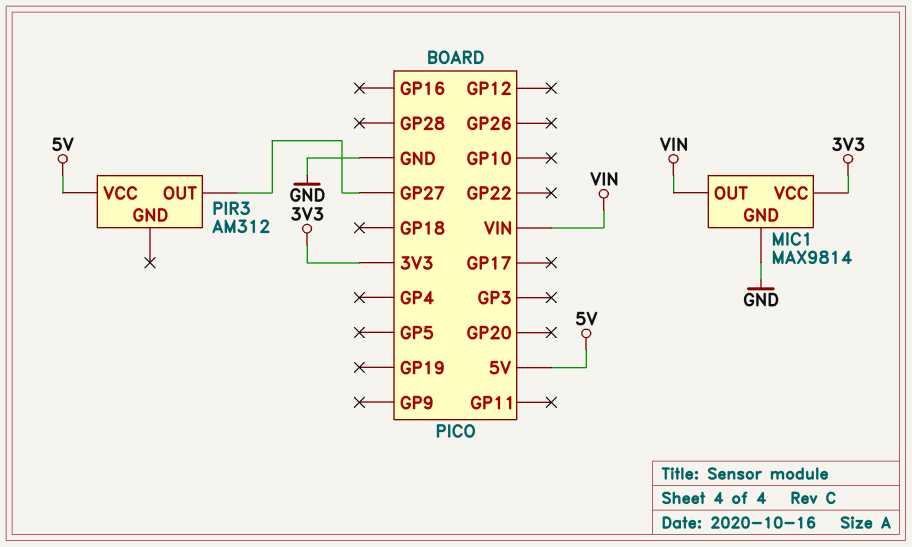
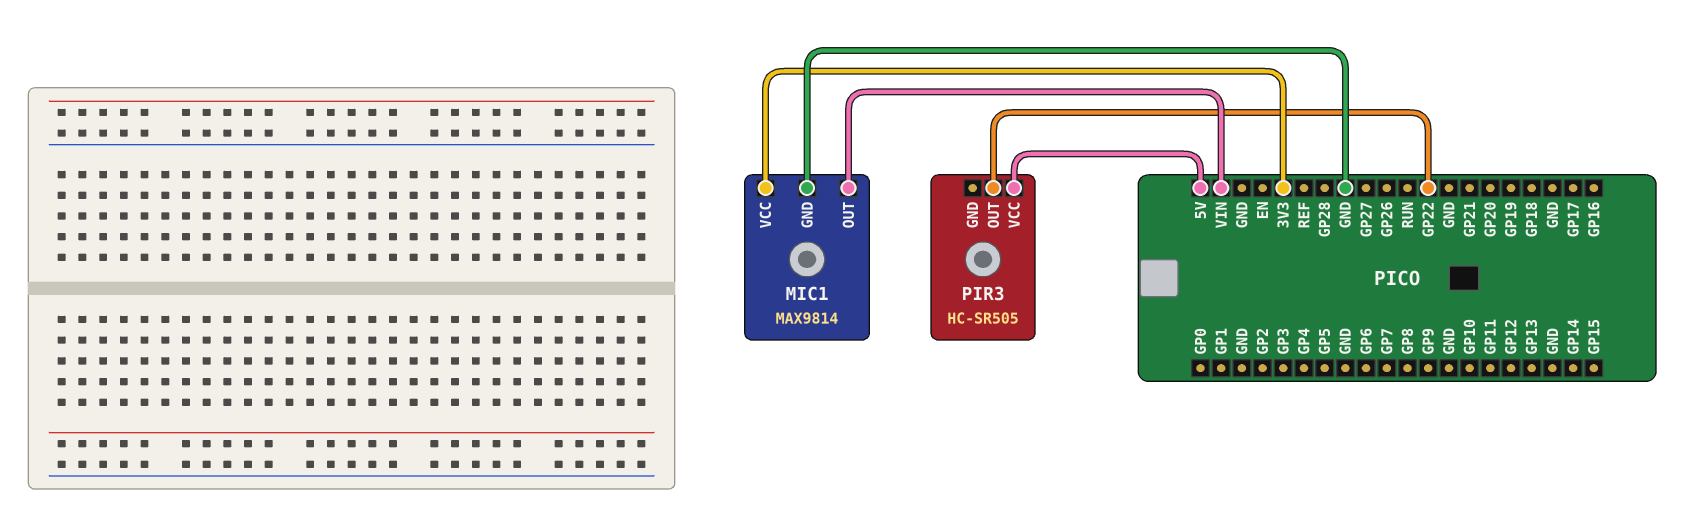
PIR3: AM312 -> HC-SR505
PIR3 pin OUT: GP27 -> GP22

